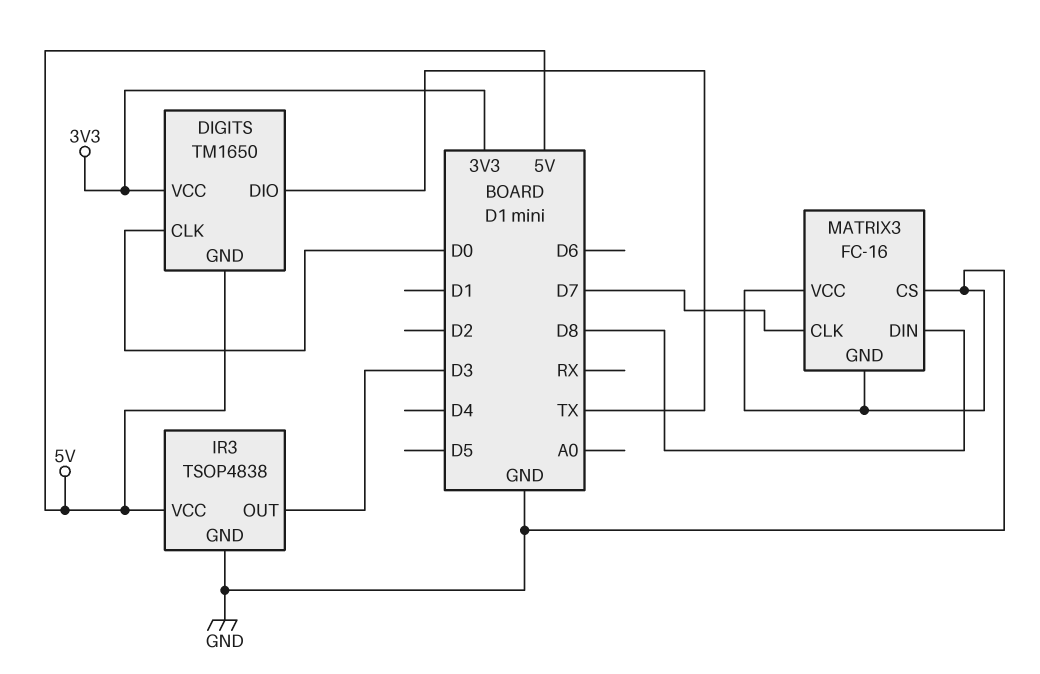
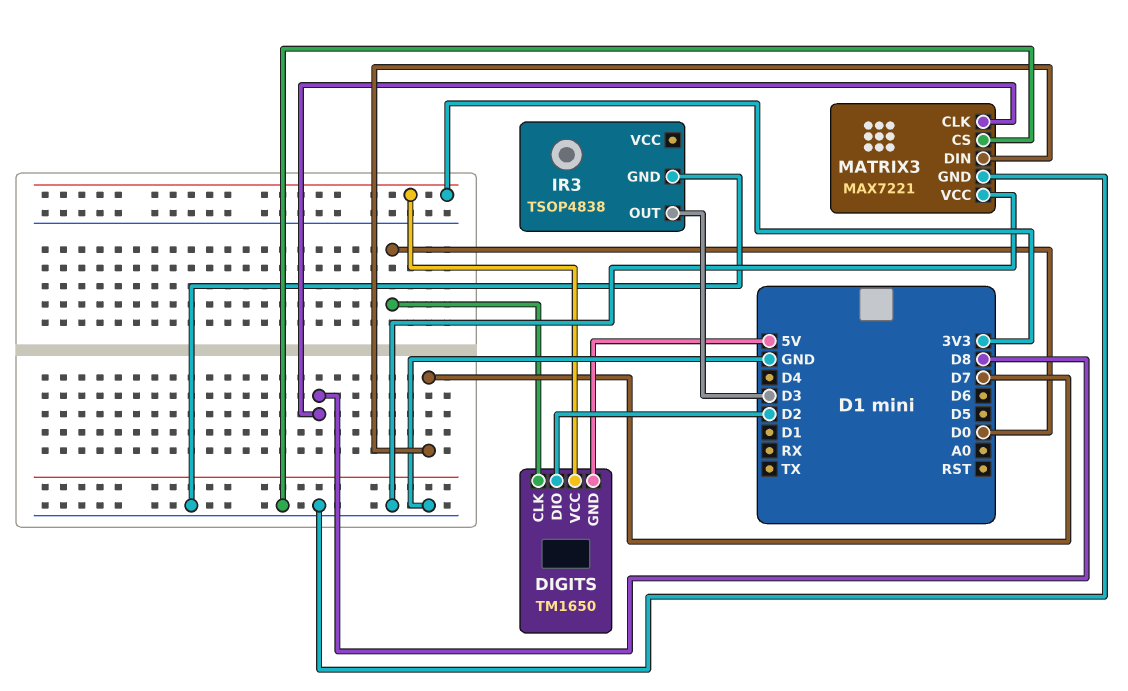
DIGITS pin DIO: TX -> D2
IR3 pin VCC: 5V -> none
MATRIX3: FC-16 -> MAX7221
MATRIX3 pin CLK: D7 -> D8
MATRIX3 pin DIN: D8 -> D7

